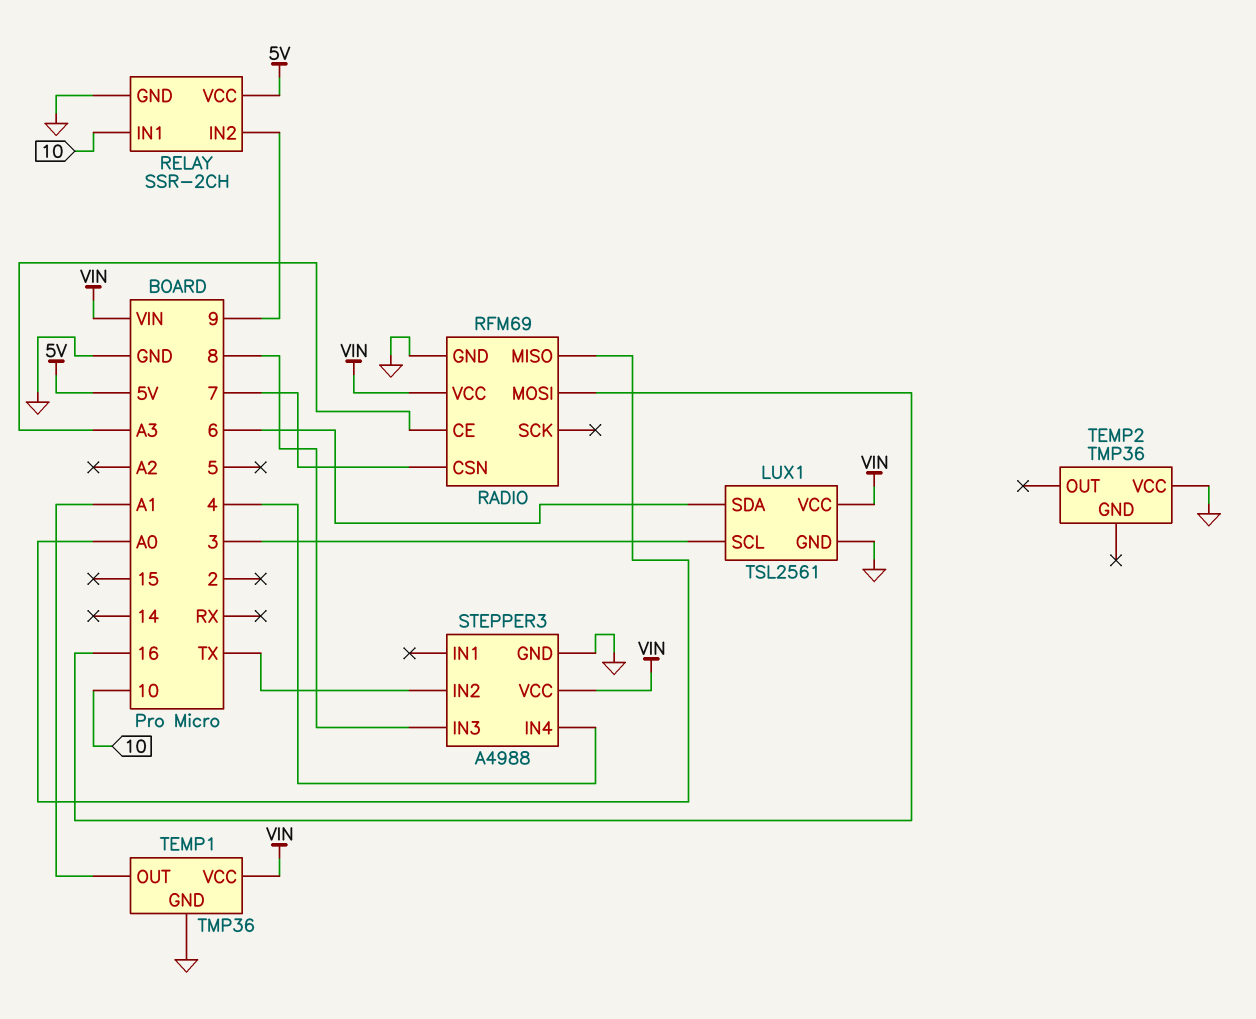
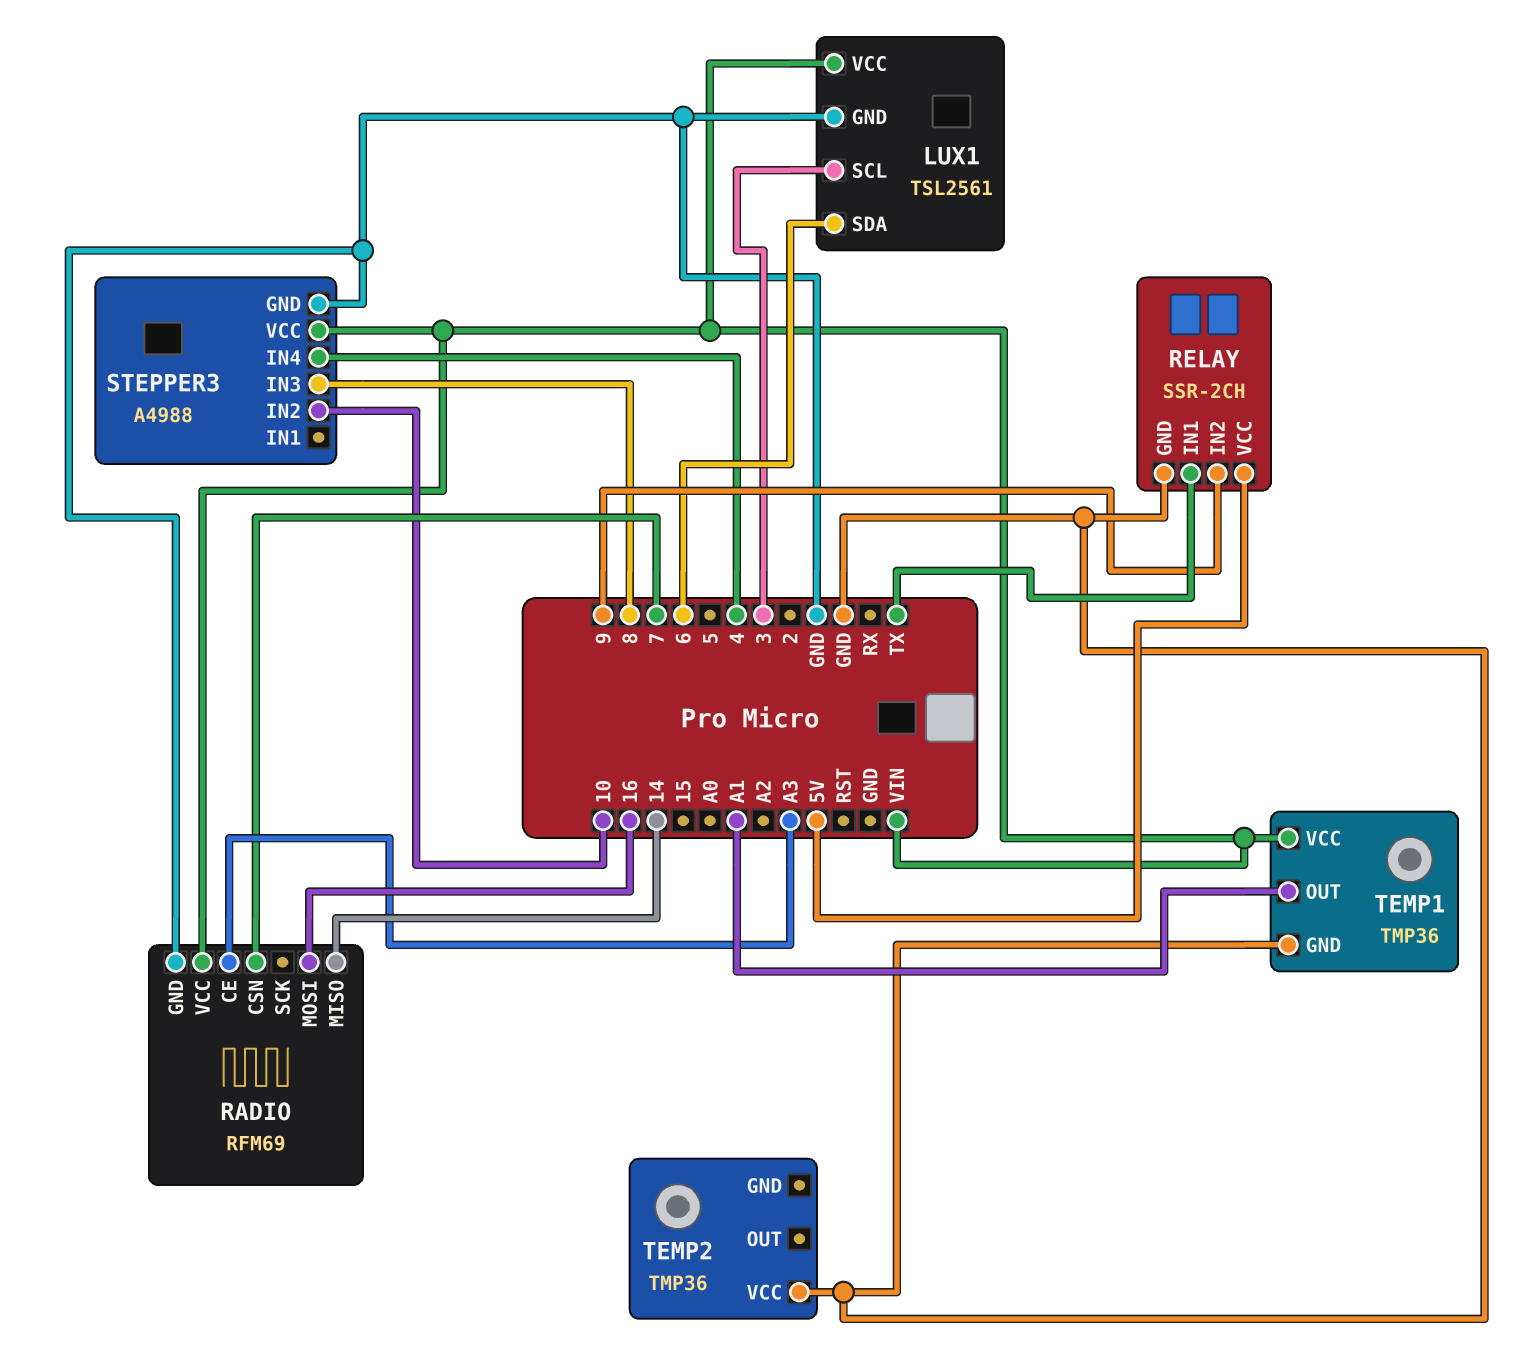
RADIO pin MISO: A0 -> 14
RELAY pin IN1: 10 -> TX
STEPPER3 pin IN2: TX -> 10

